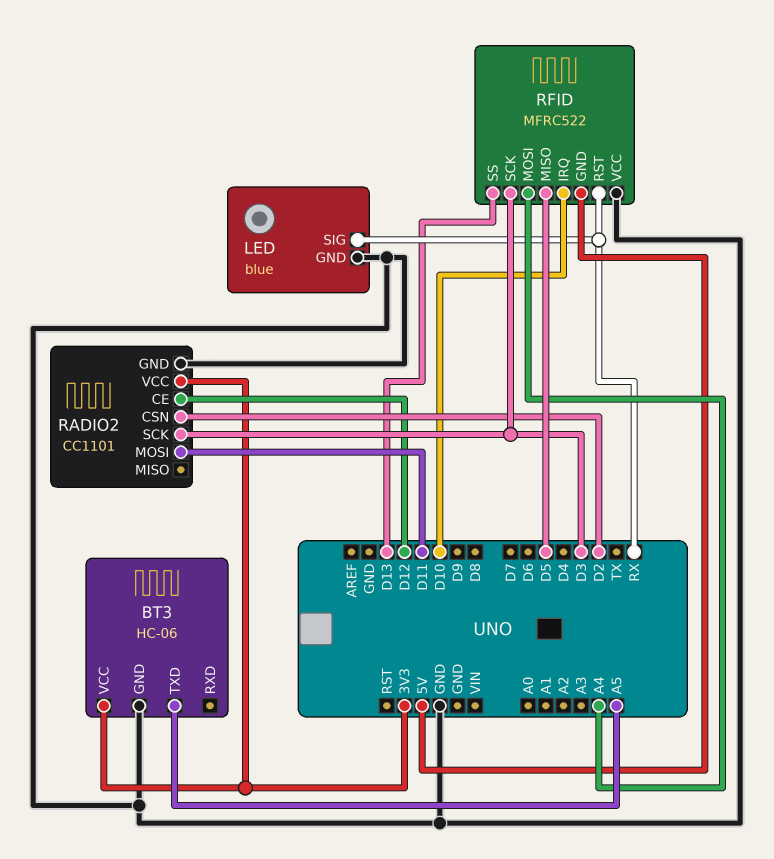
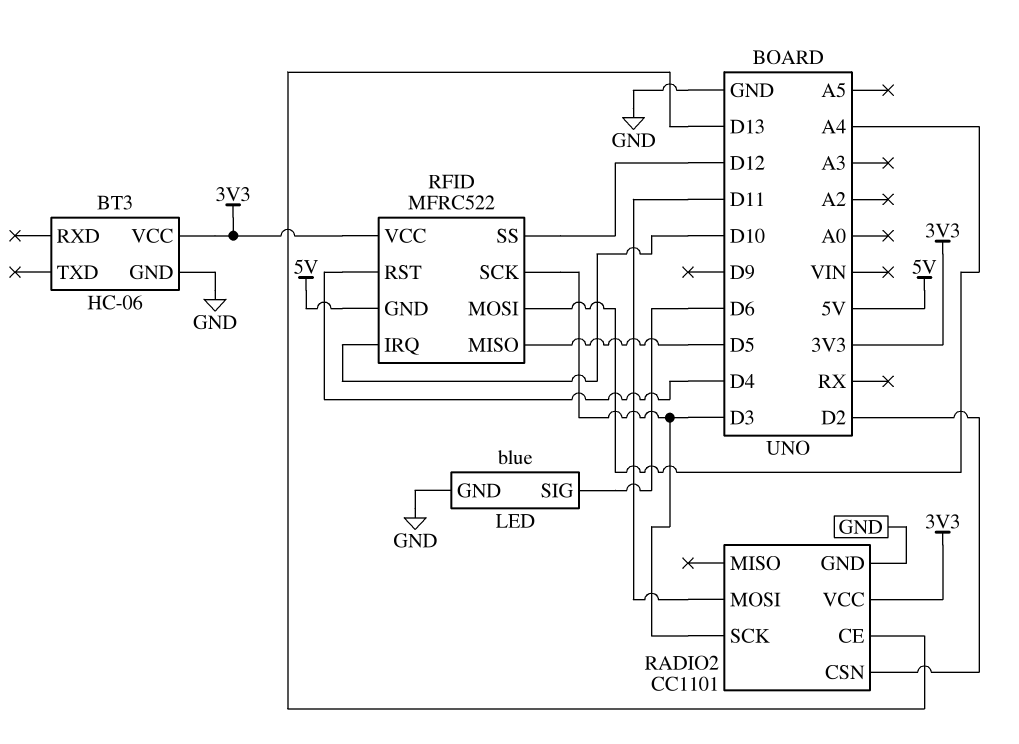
BT3 pin TXD: A5 -> none
LED pin SIG: RX -> D6
RADIO2 pin CE: D12 -> D13
RFID pin RST: RX -> D4
RFID pin SS: D13 -> D12
RFID pin VCC: GND -> 3V3

